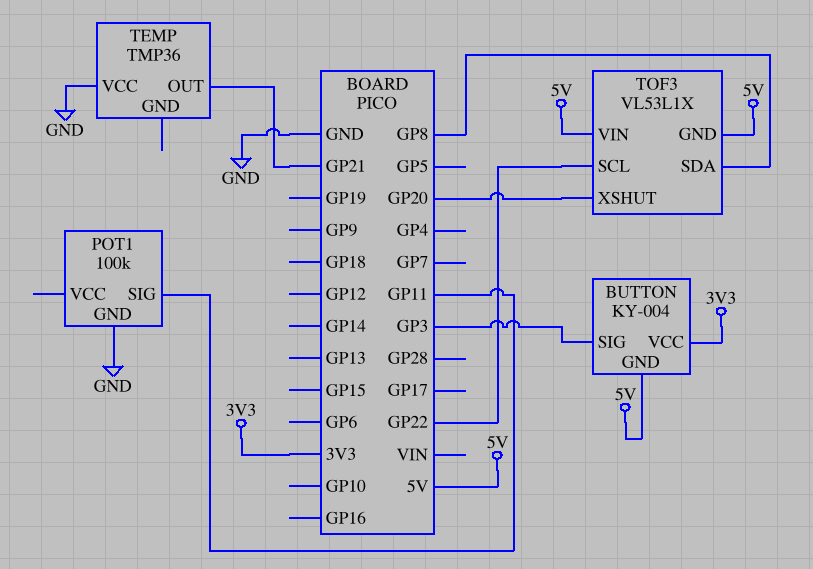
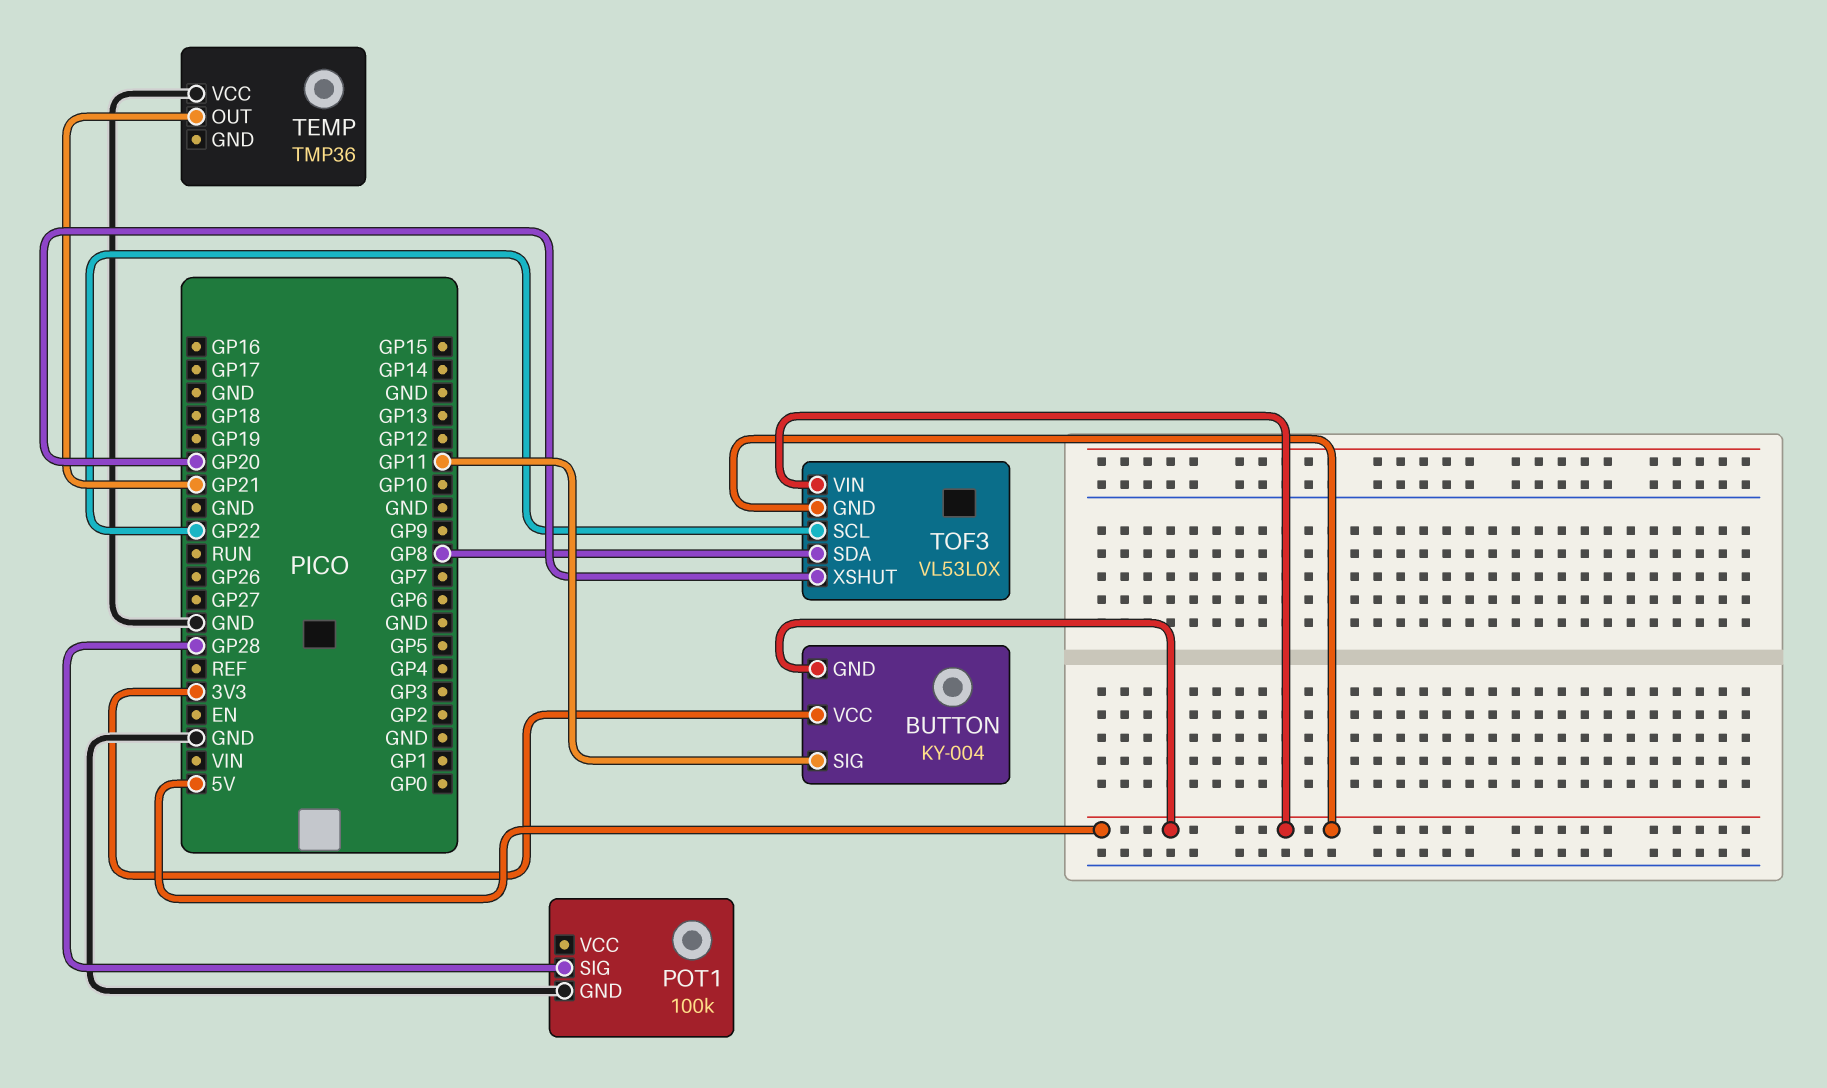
BUTTON pin SIG: GP3 -> GP11
POT1 pin SIG: GP11 -> GP28
TOF3: VL53L1X -> VL53L0X

